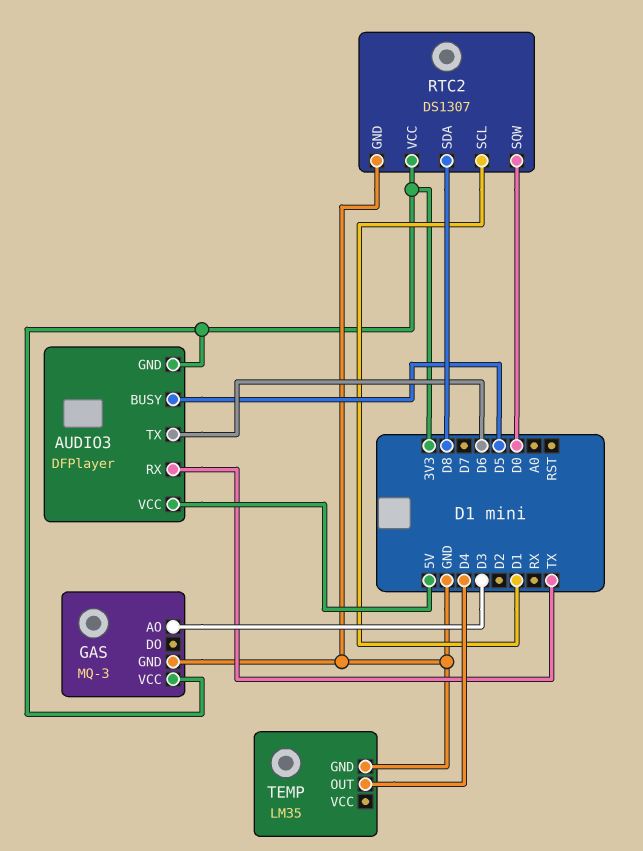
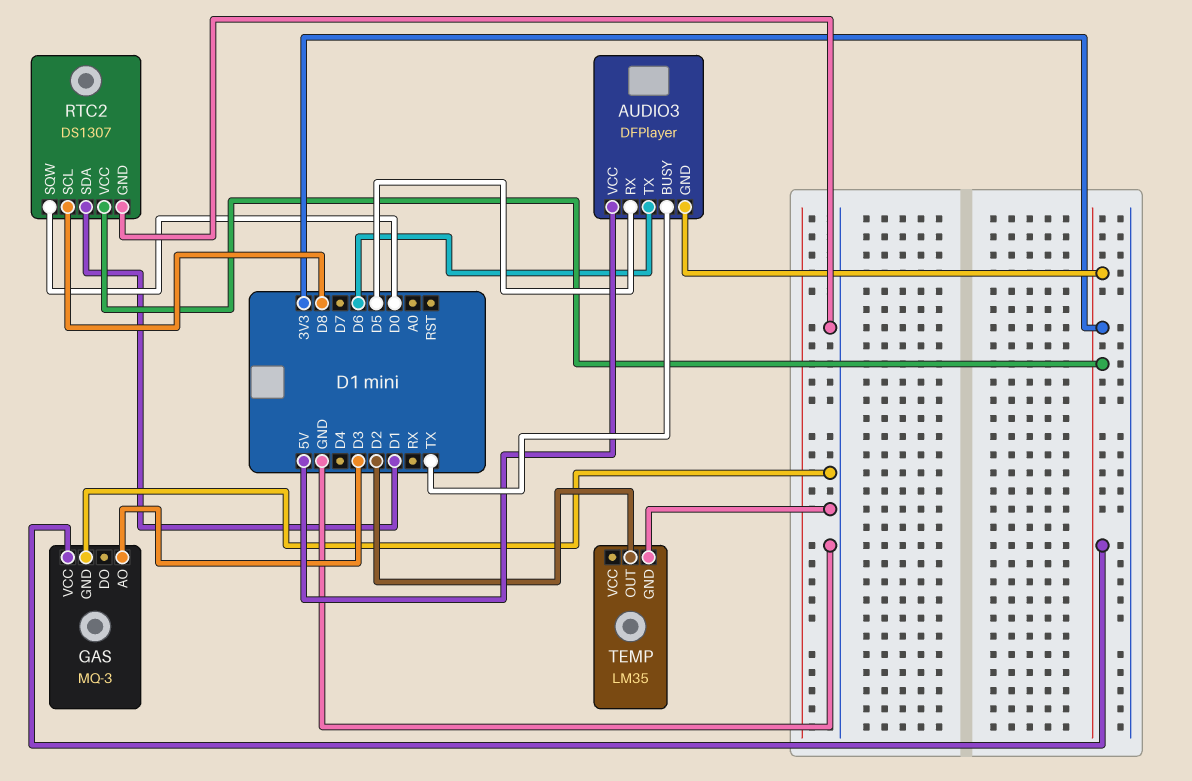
AUDIO3 pin BUSY: D5 -> TX
AUDIO3 pin RX: TX -> D5
RTC2 pin SCL: D1 -> D8
RTC2 pin SDA: D8 -> D1
TEMP pin OUT: D4 -> D2

